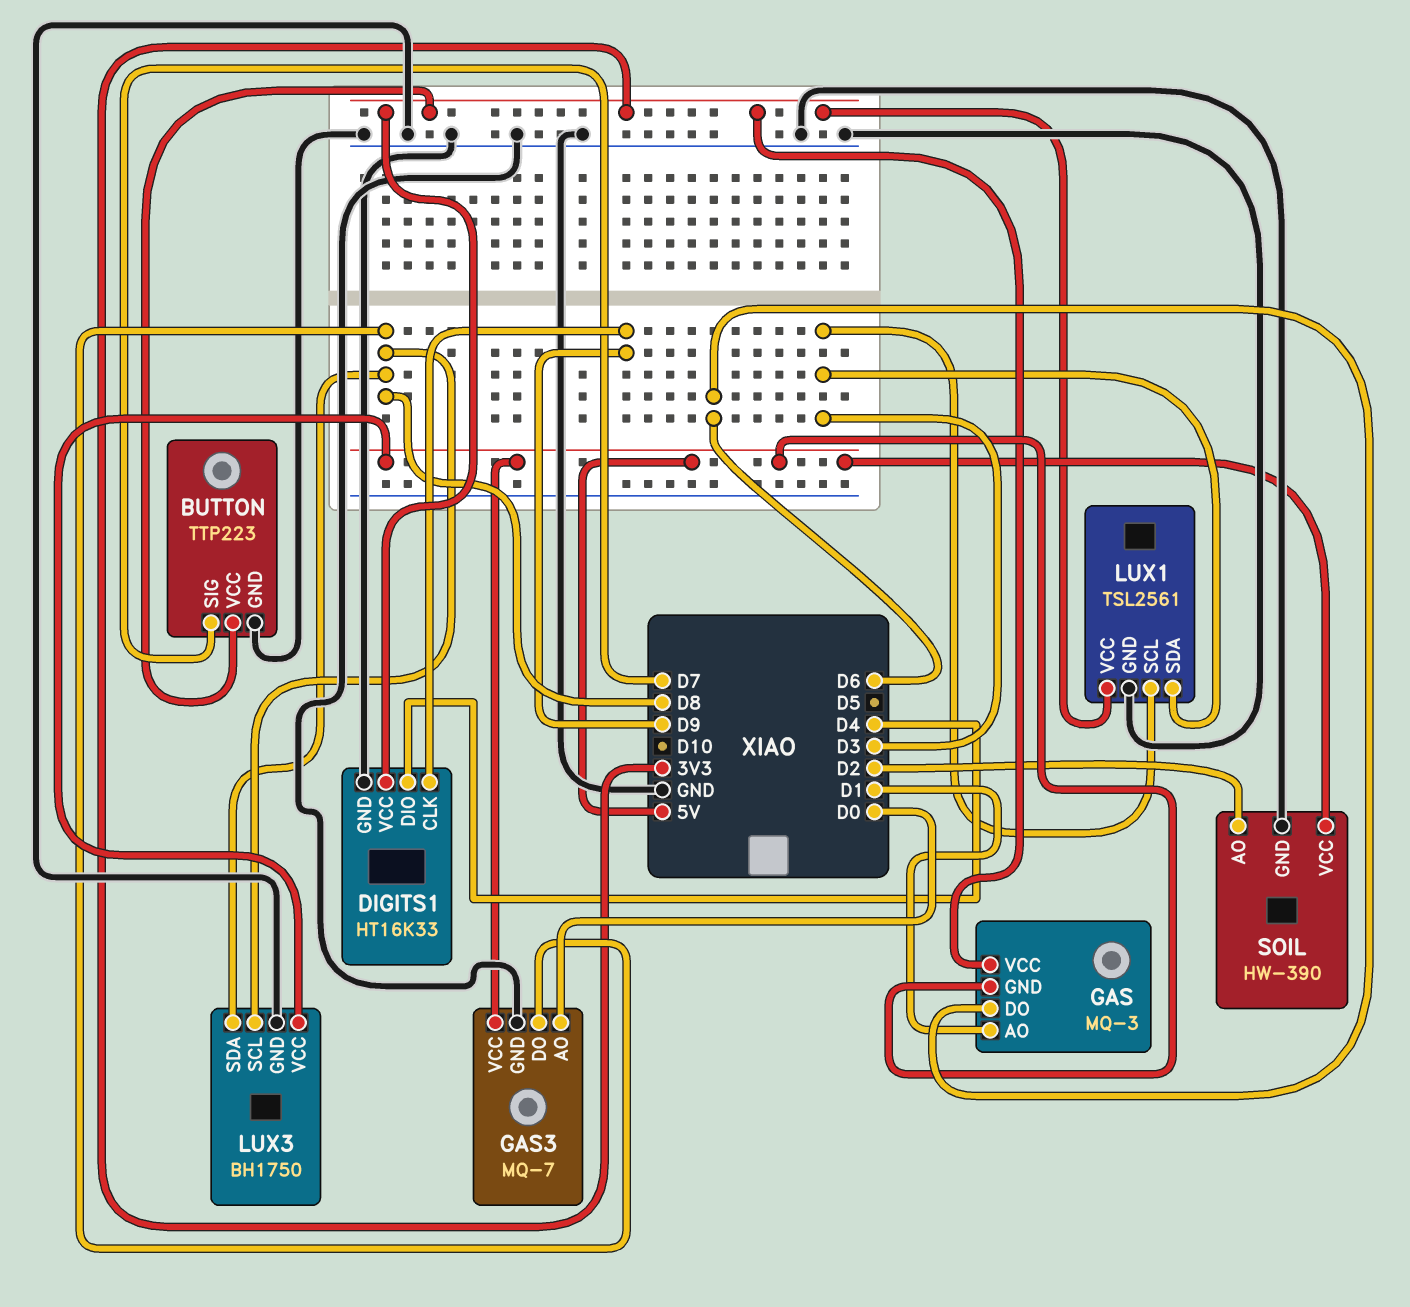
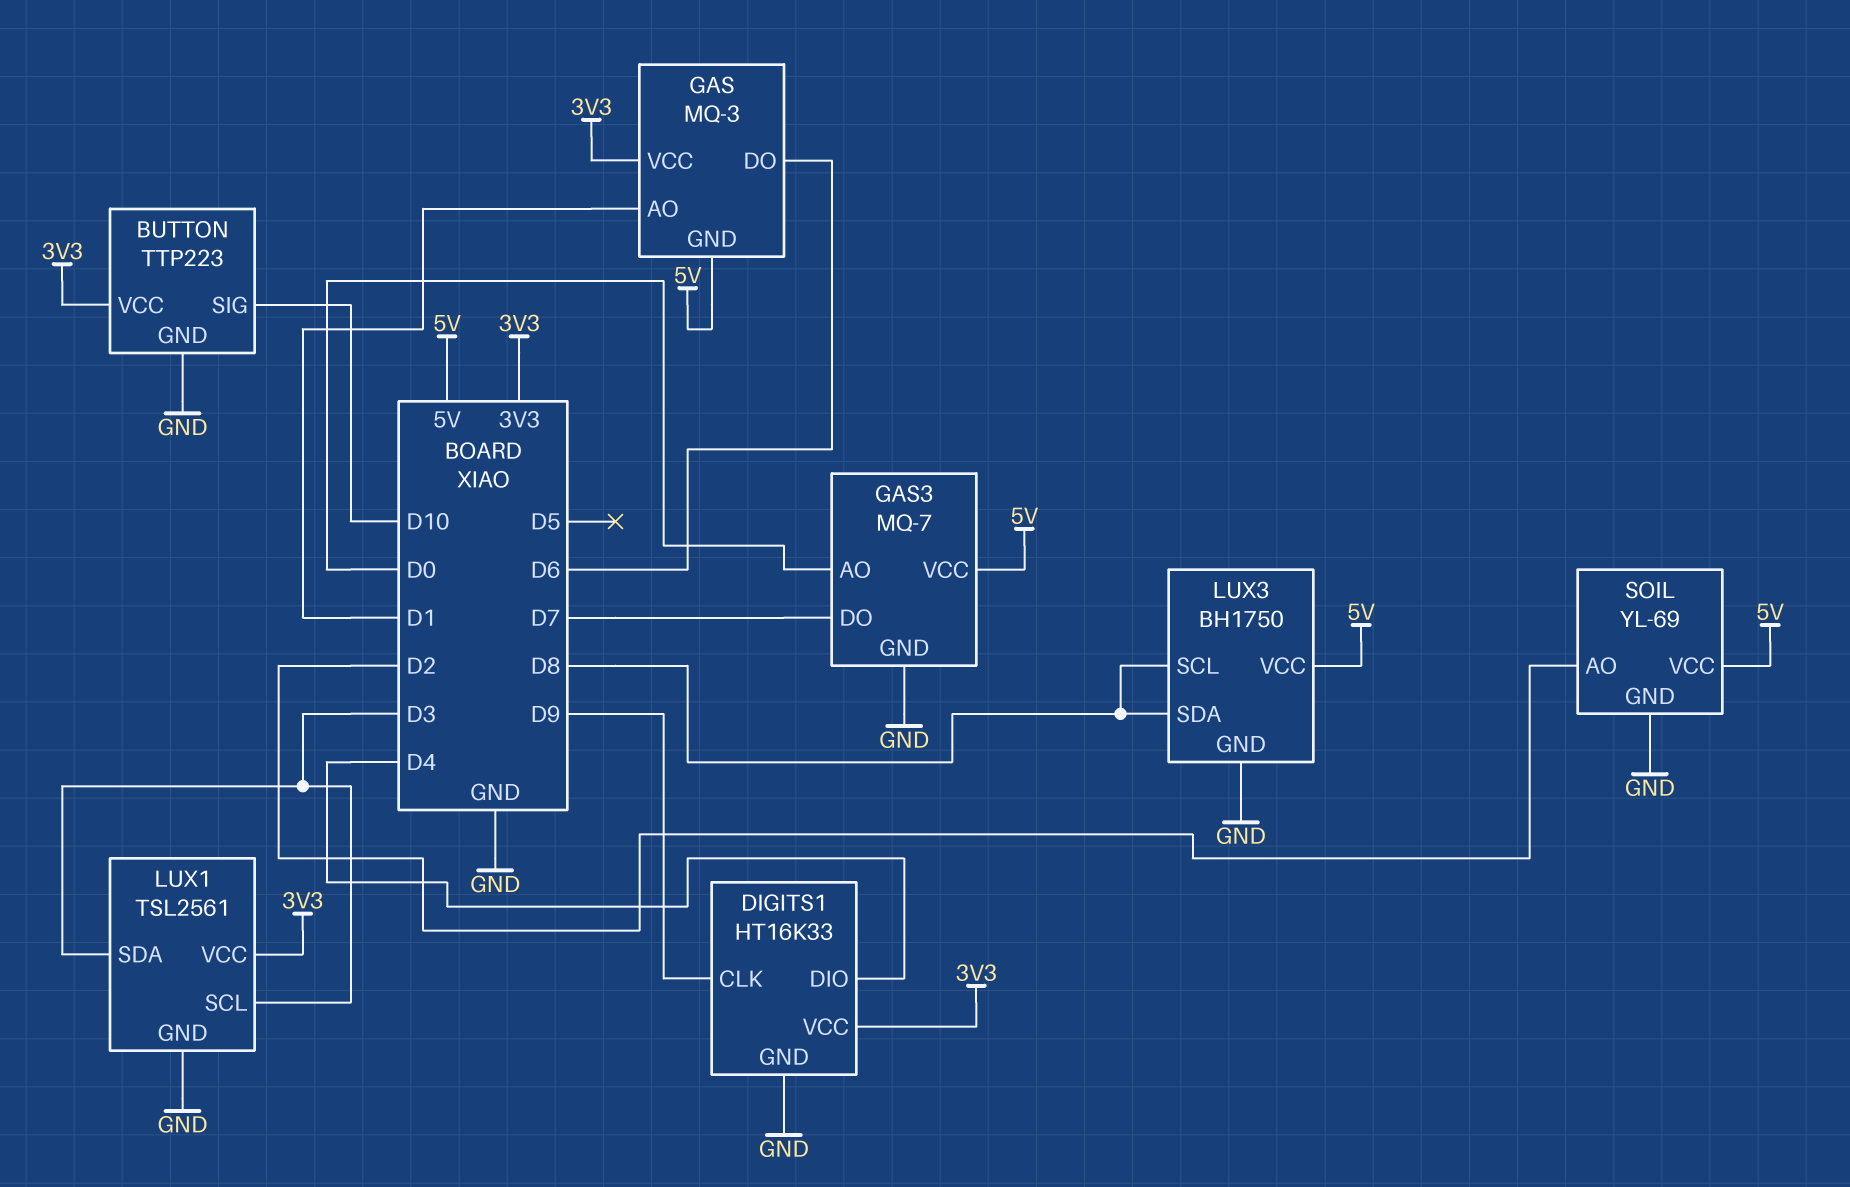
BUTTON pin SIG: D7 -> D10
GAS3 pin DO: D8 -> D7
SOIL: HW-390 -> YL-69

